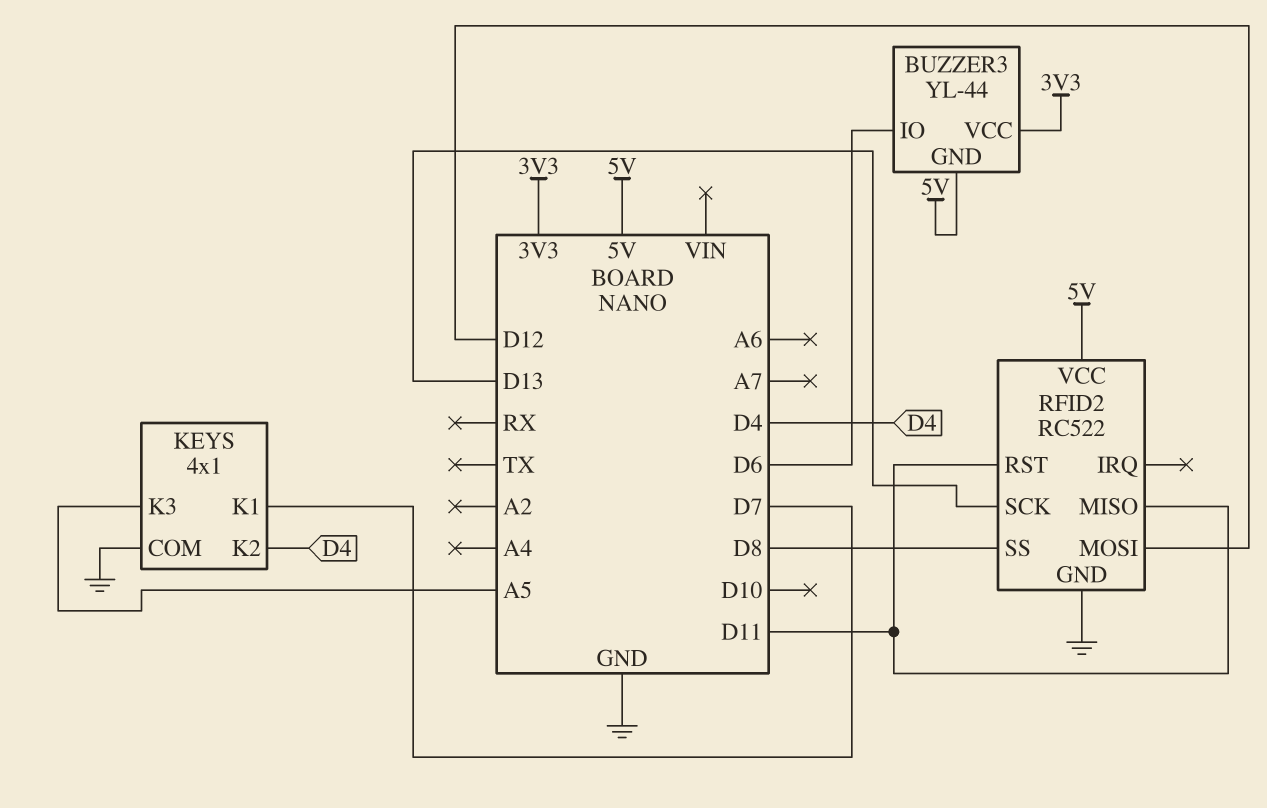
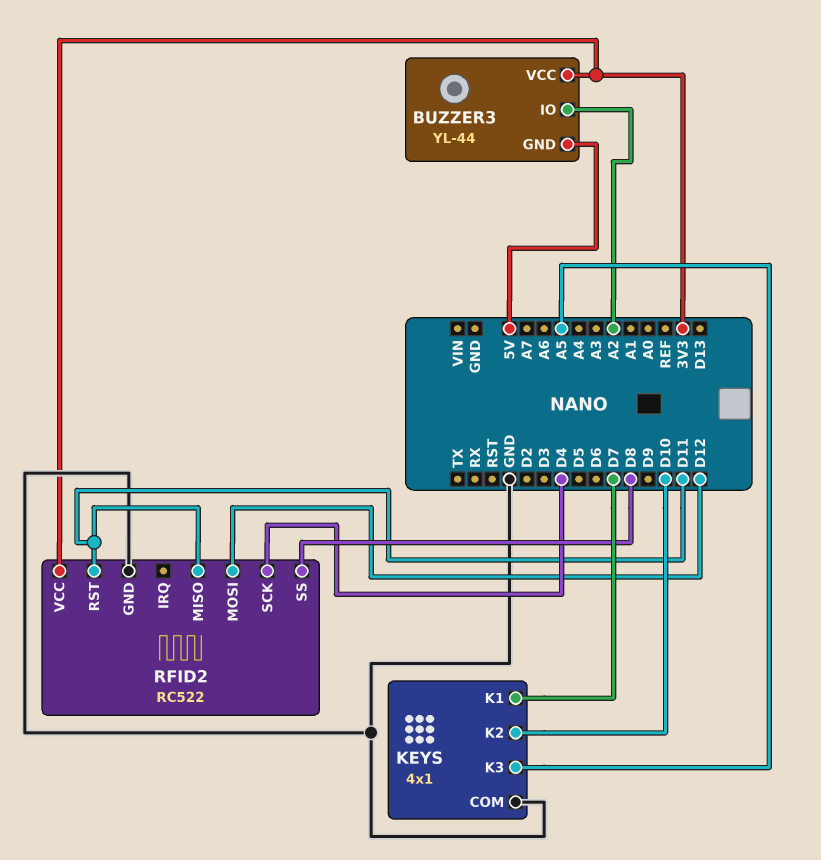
BUZZER3 pin IO: D6 -> A2
KEYS pin K2: D4 -> D10
RFID2 pin SCK: D13 -> D4
RFID2 pin VCC: 5V -> 3V3

